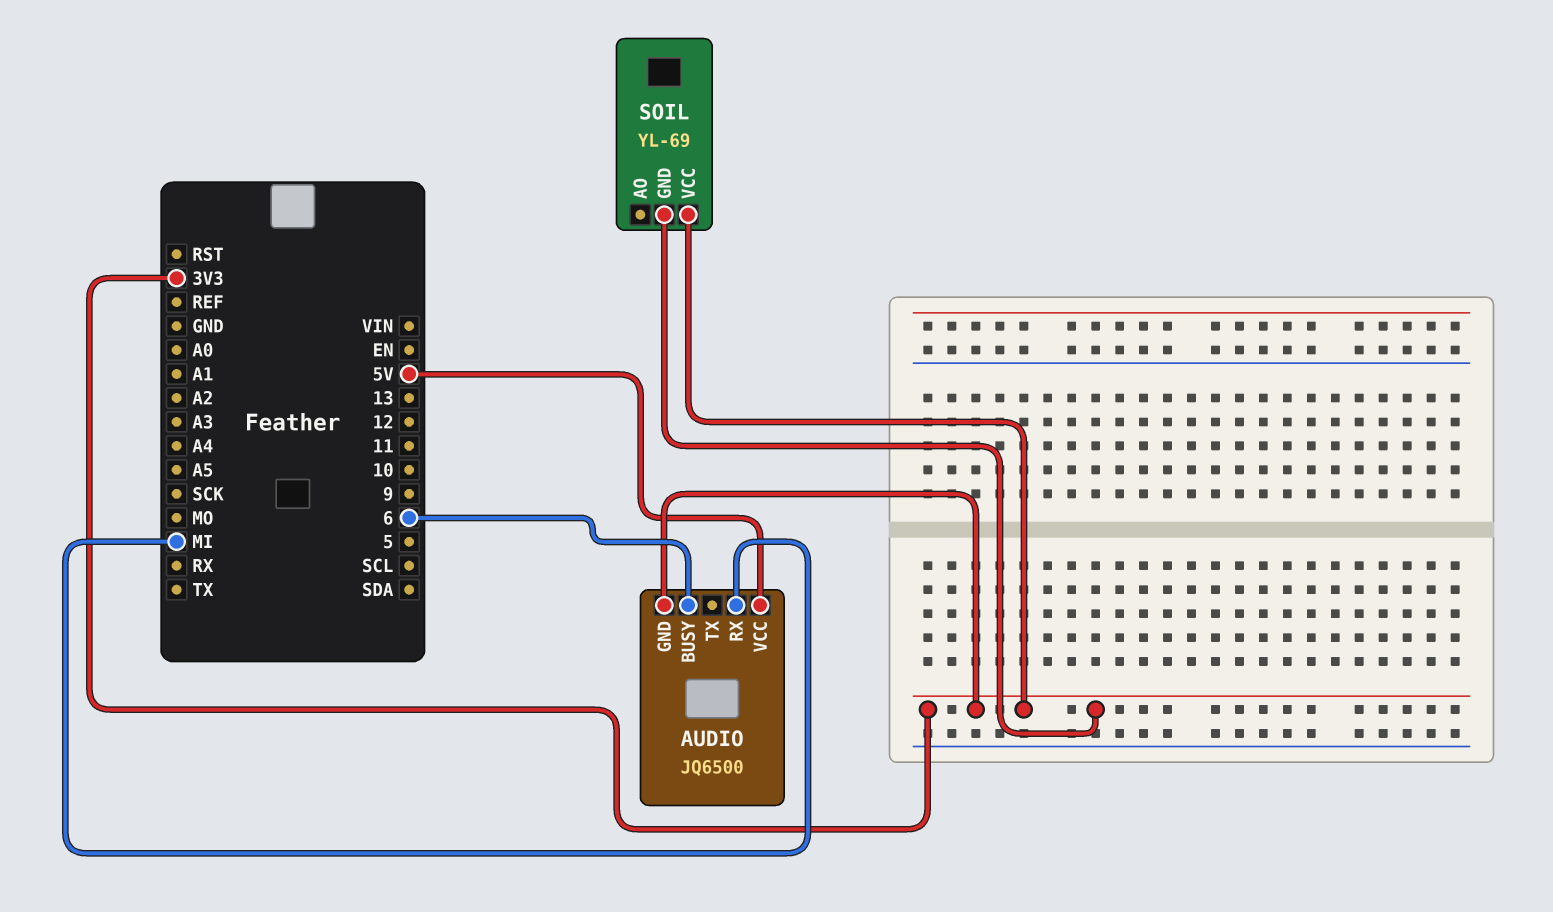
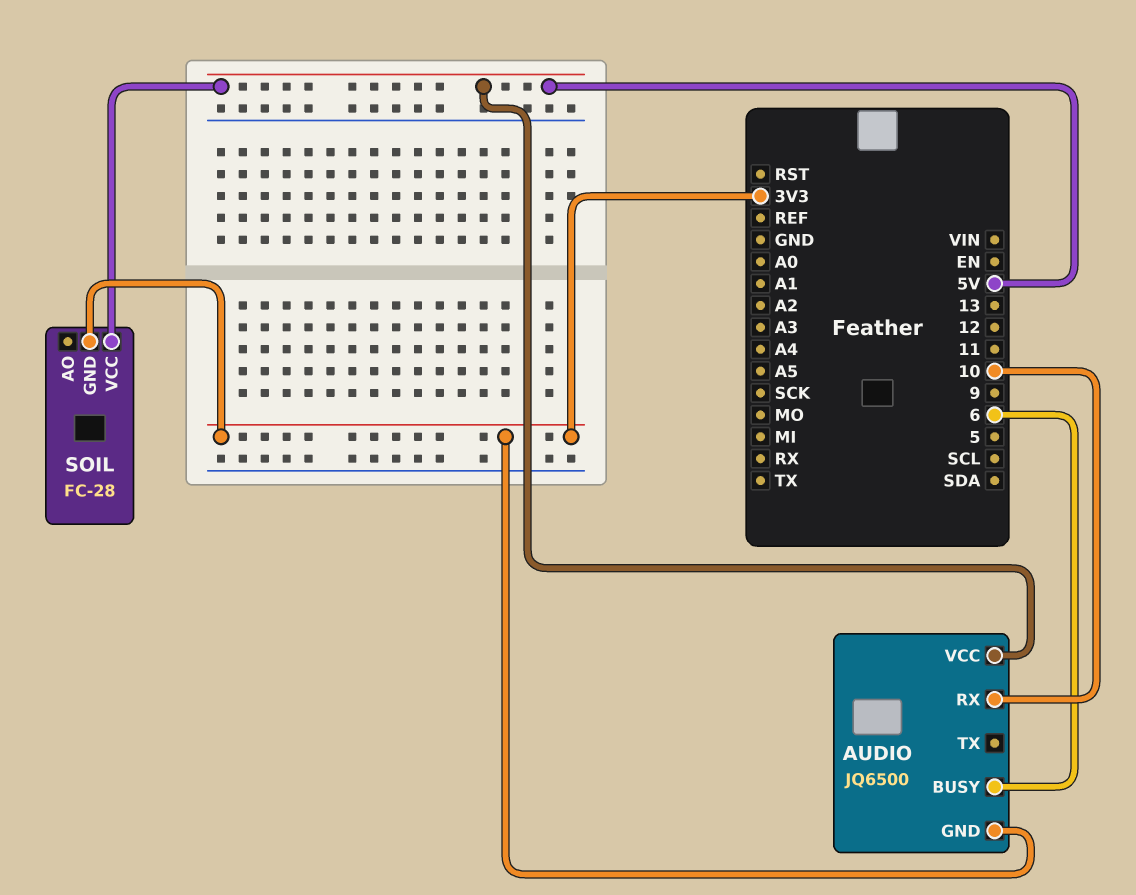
AUDIO pin RX: MI -> 10
SOIL: YL-69 -> FC-28
SOIL pin VCC: 3V3 -> 5V

